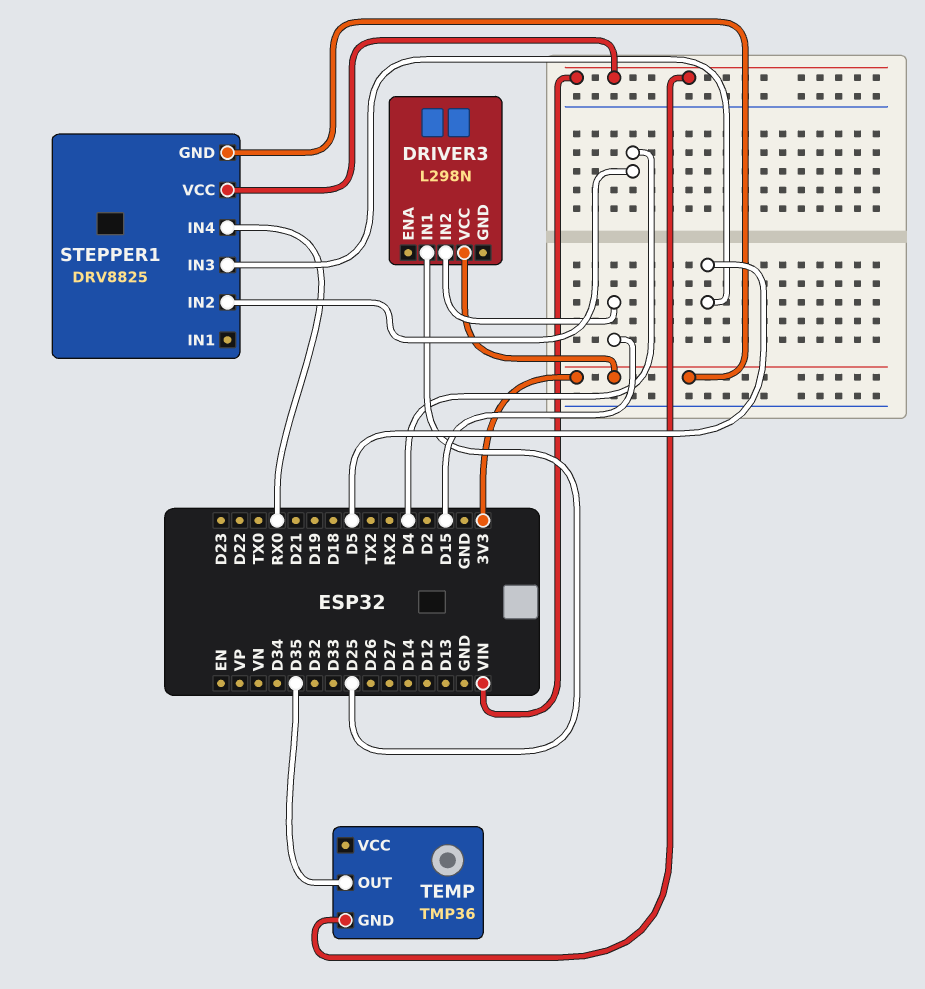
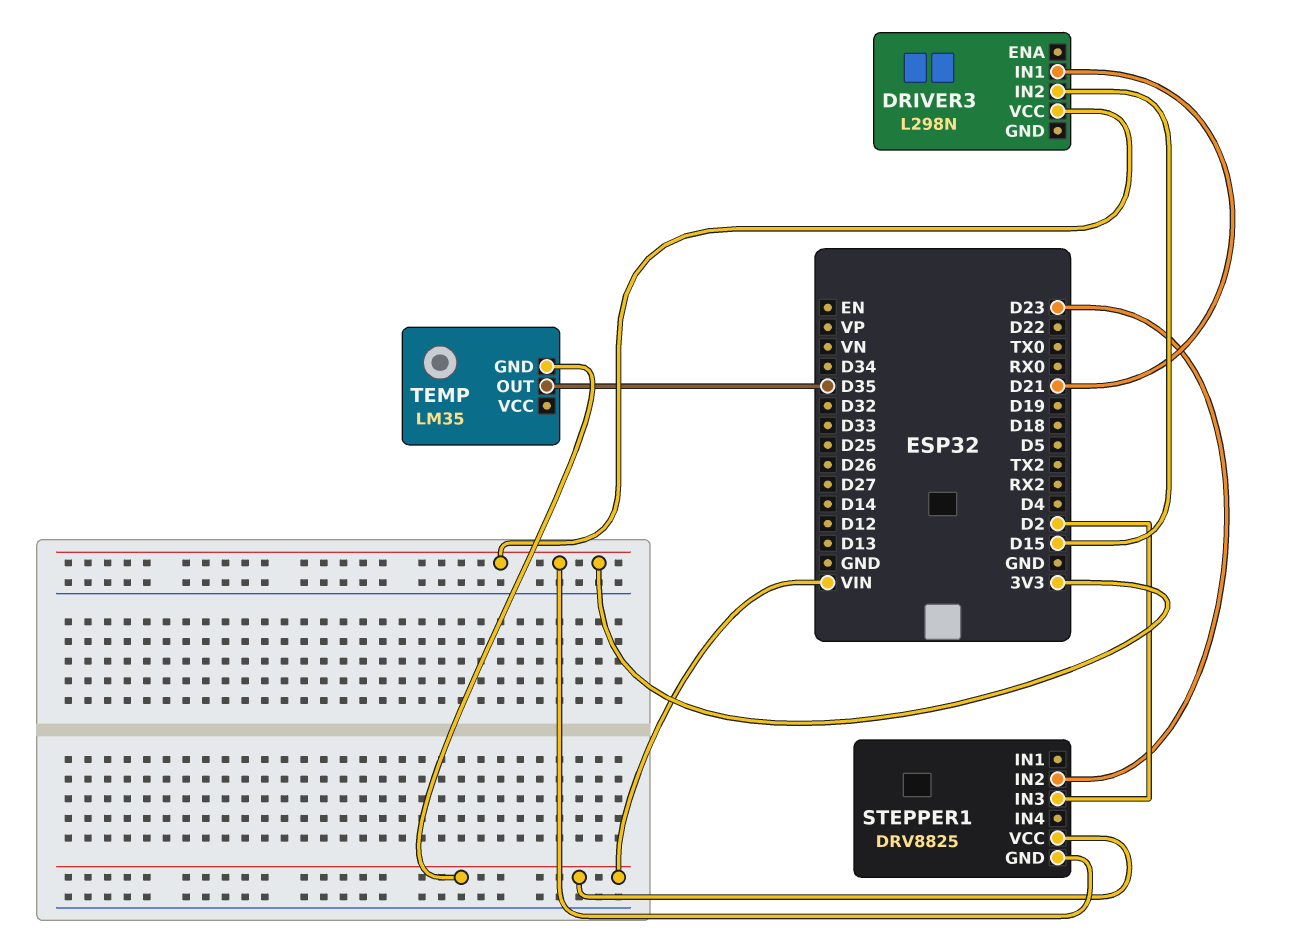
DRIVER3 pin IN1: D25 -> D21
STEPPER1 pin IN2: D4 -> D23
STEPPER1 pin IN3: D5 -> D2
STEPPER1 pin IN4: RX0 -> none
TEMP: TMP36 -> LM35

